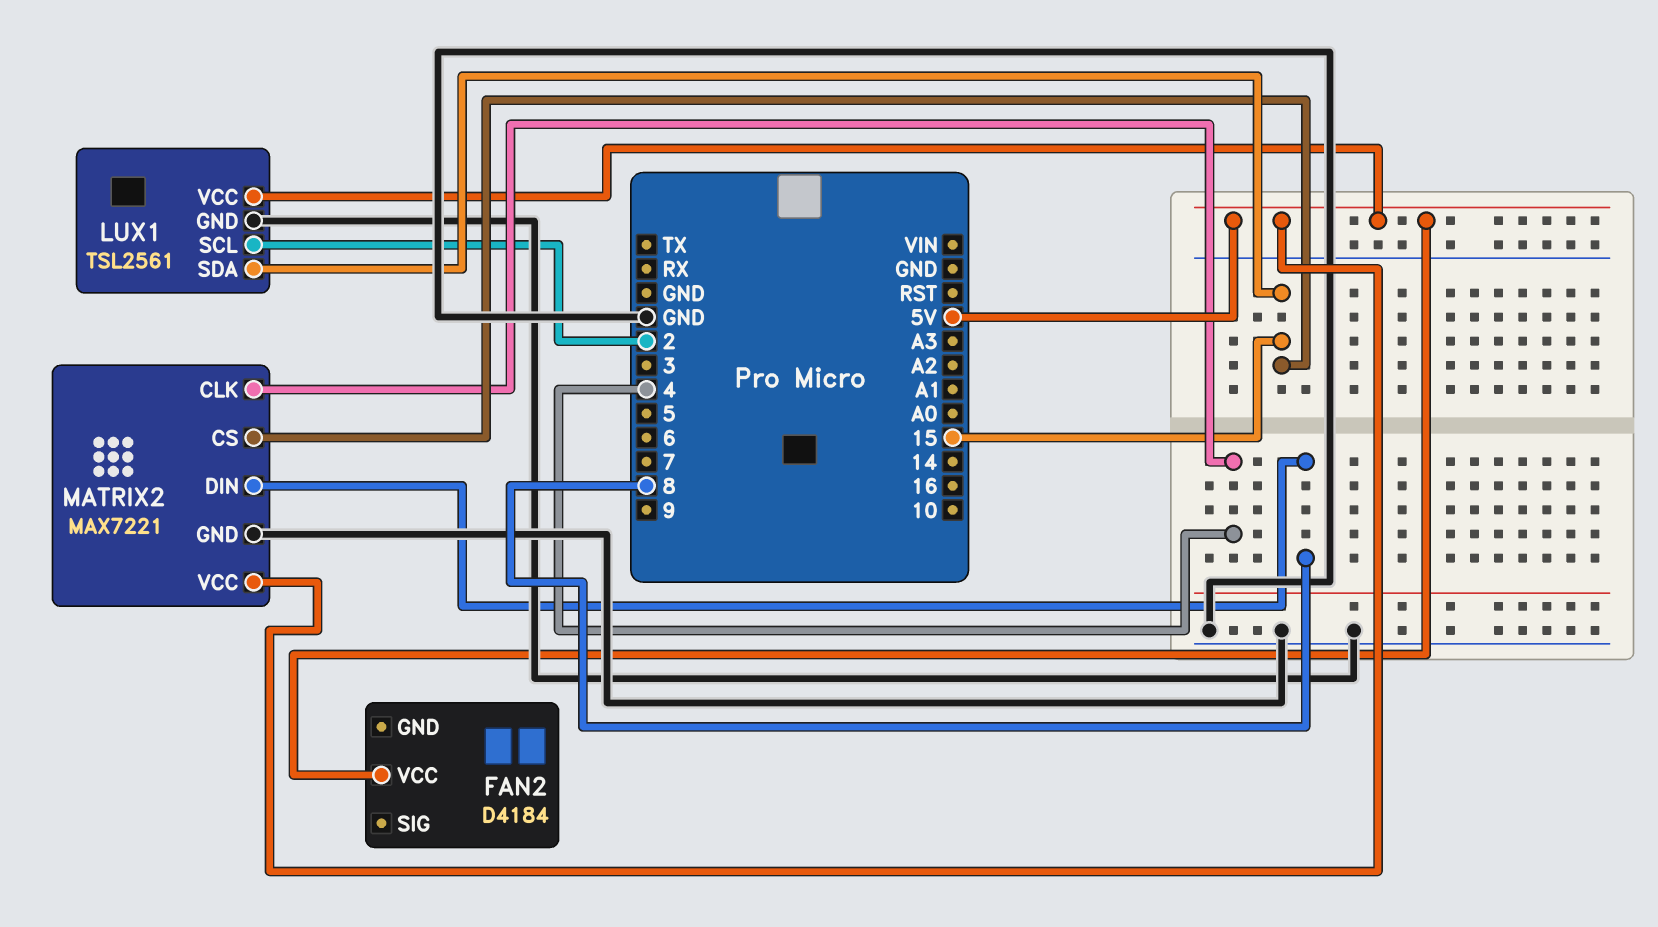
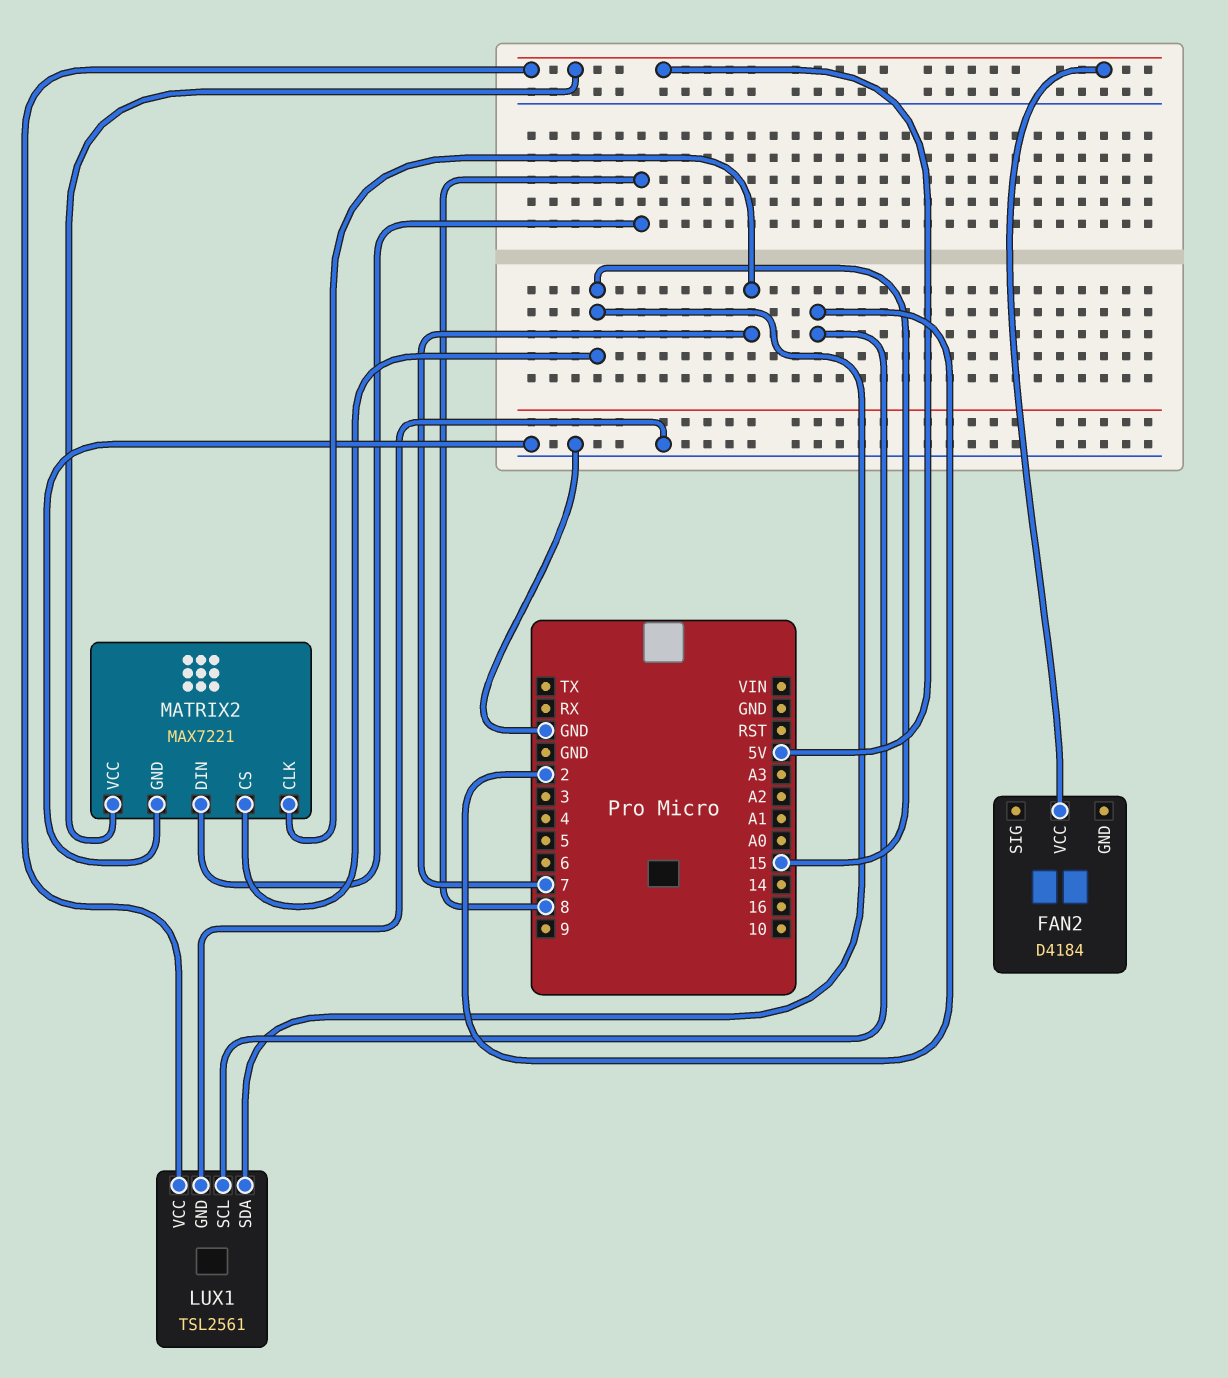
MATRIX2 pin CLK: 4 -> 7

